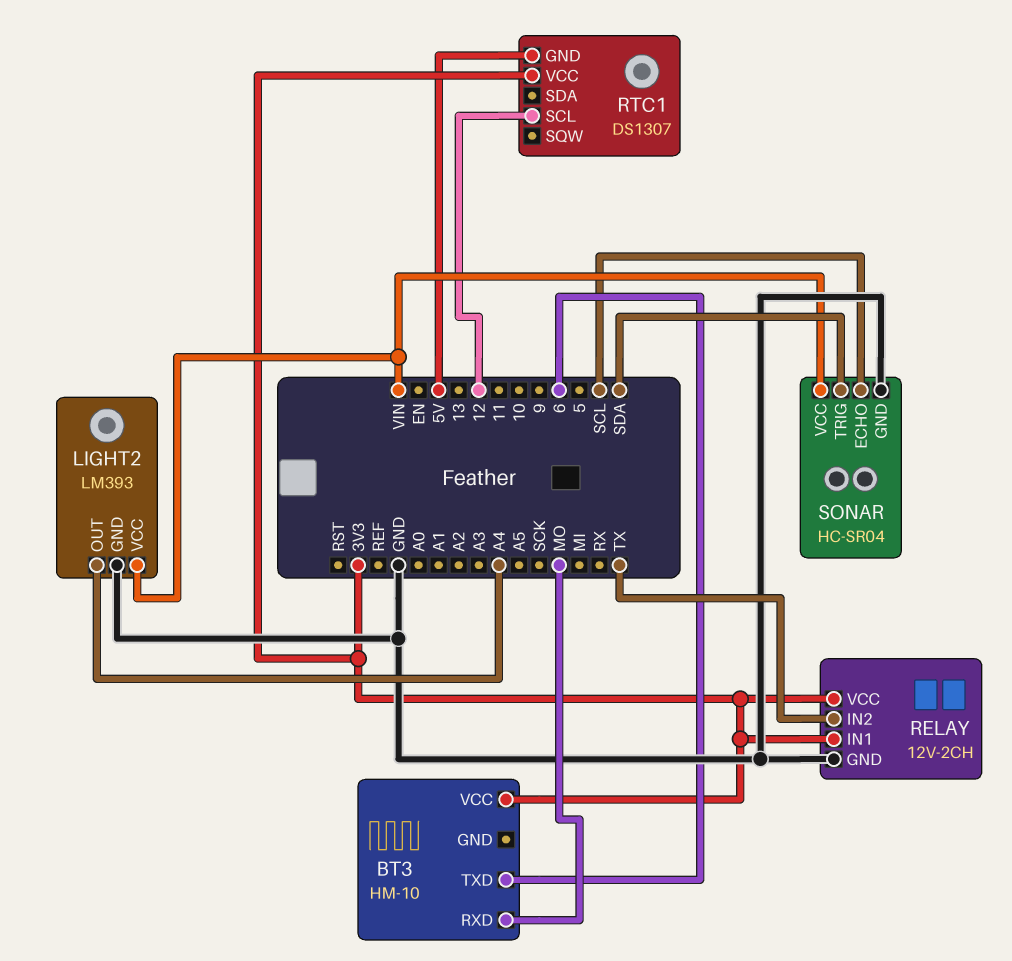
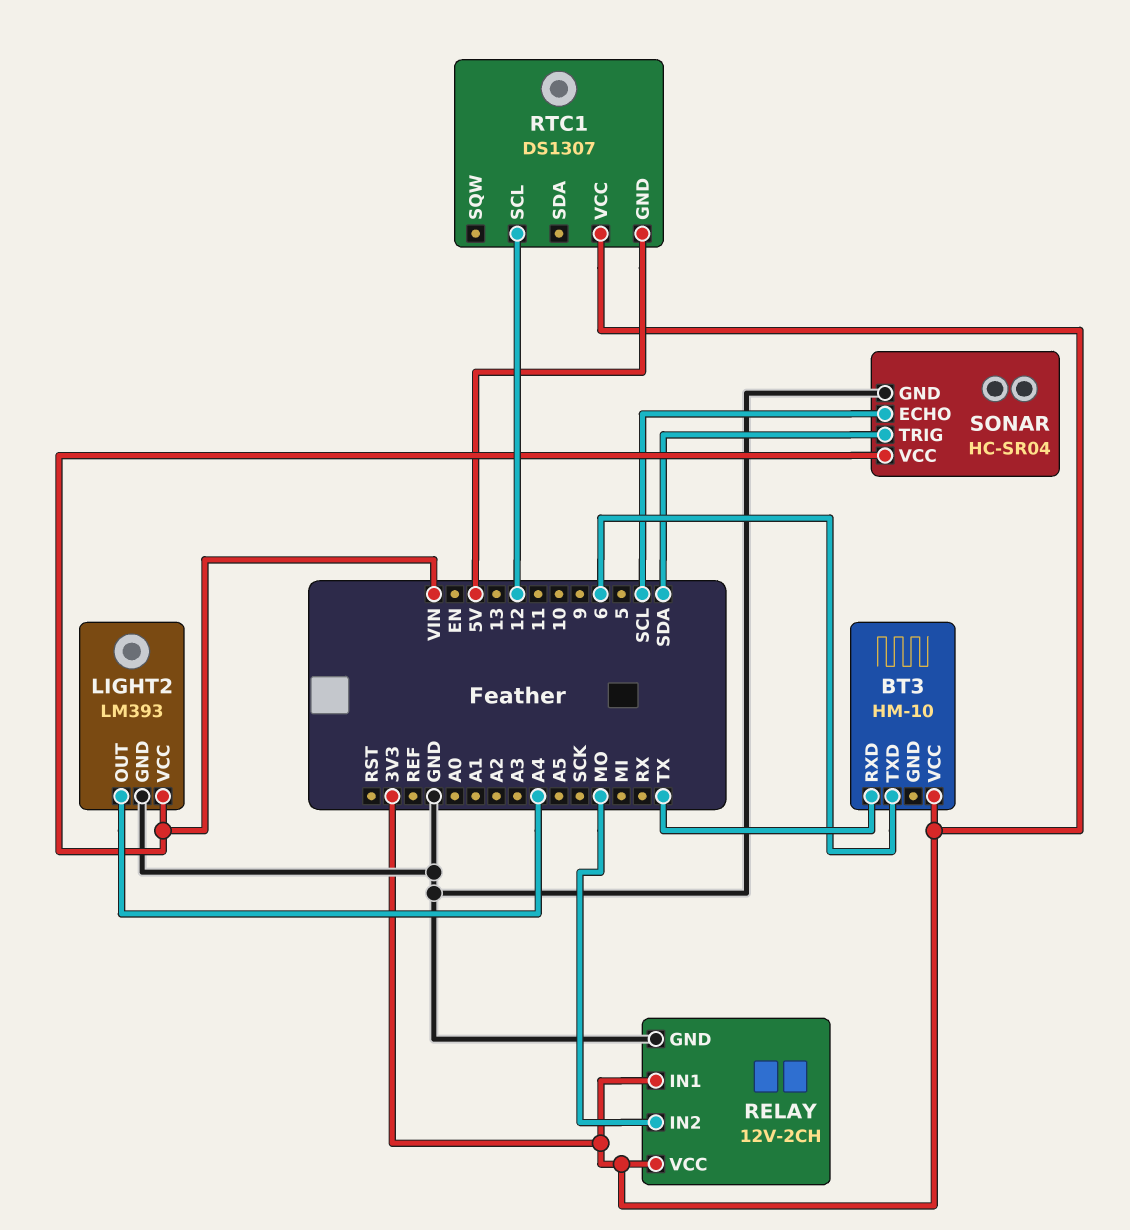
BT3 pin RXD: MO -> TX
RELAY pin IN2: TX -> MO

